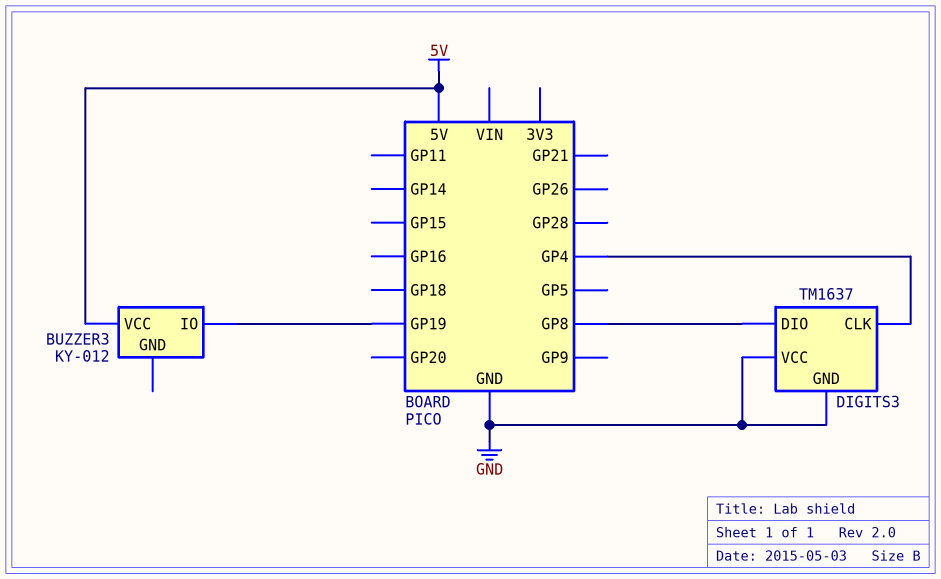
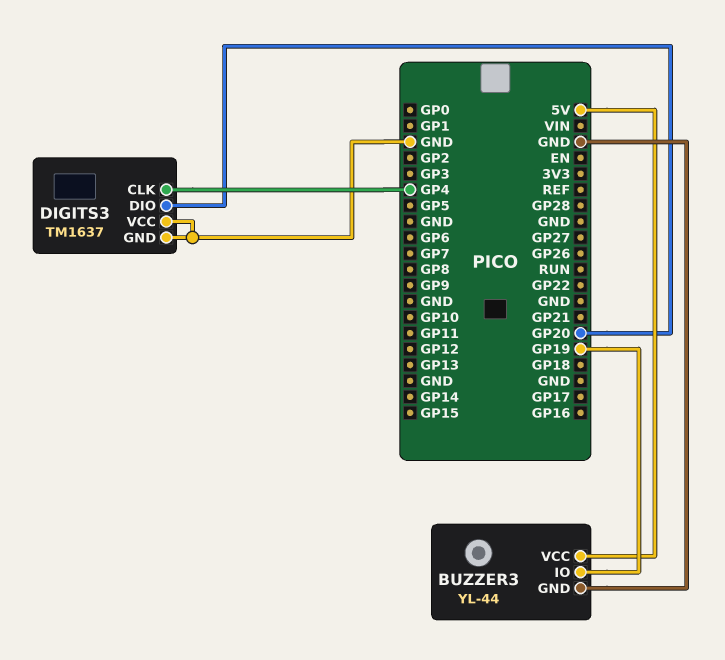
BUZZER3: KY-012 -> YL-44
BUZZER3 pin GND: none -> GND
DIGITS3 pin DIO: GP8 -> GP20

